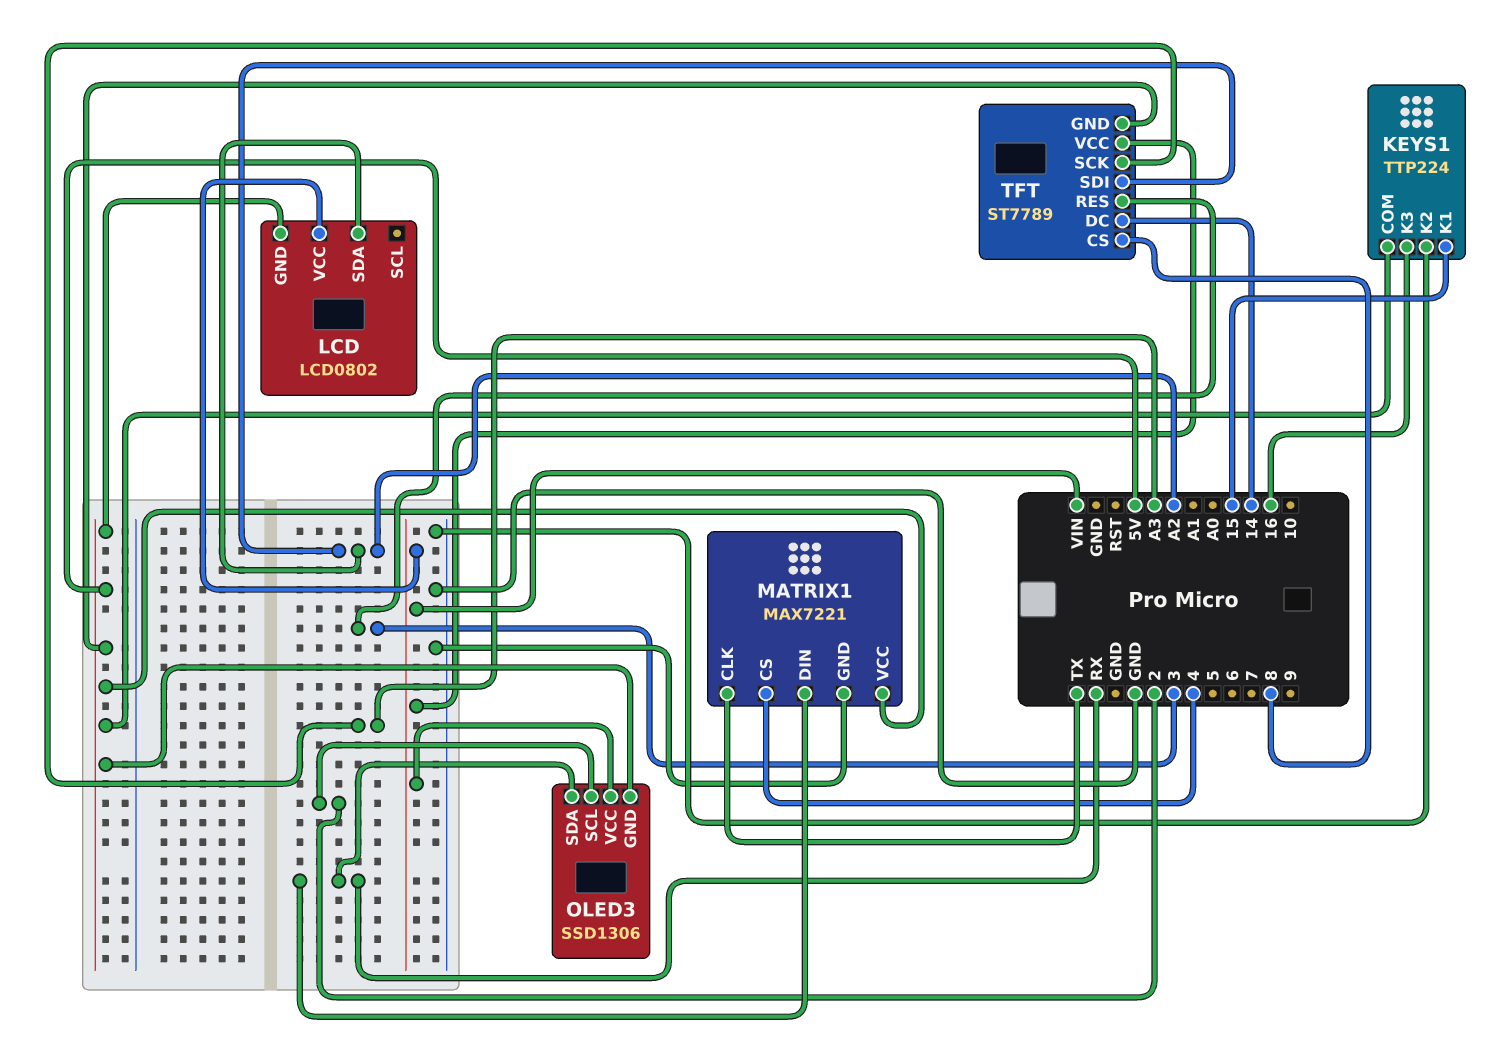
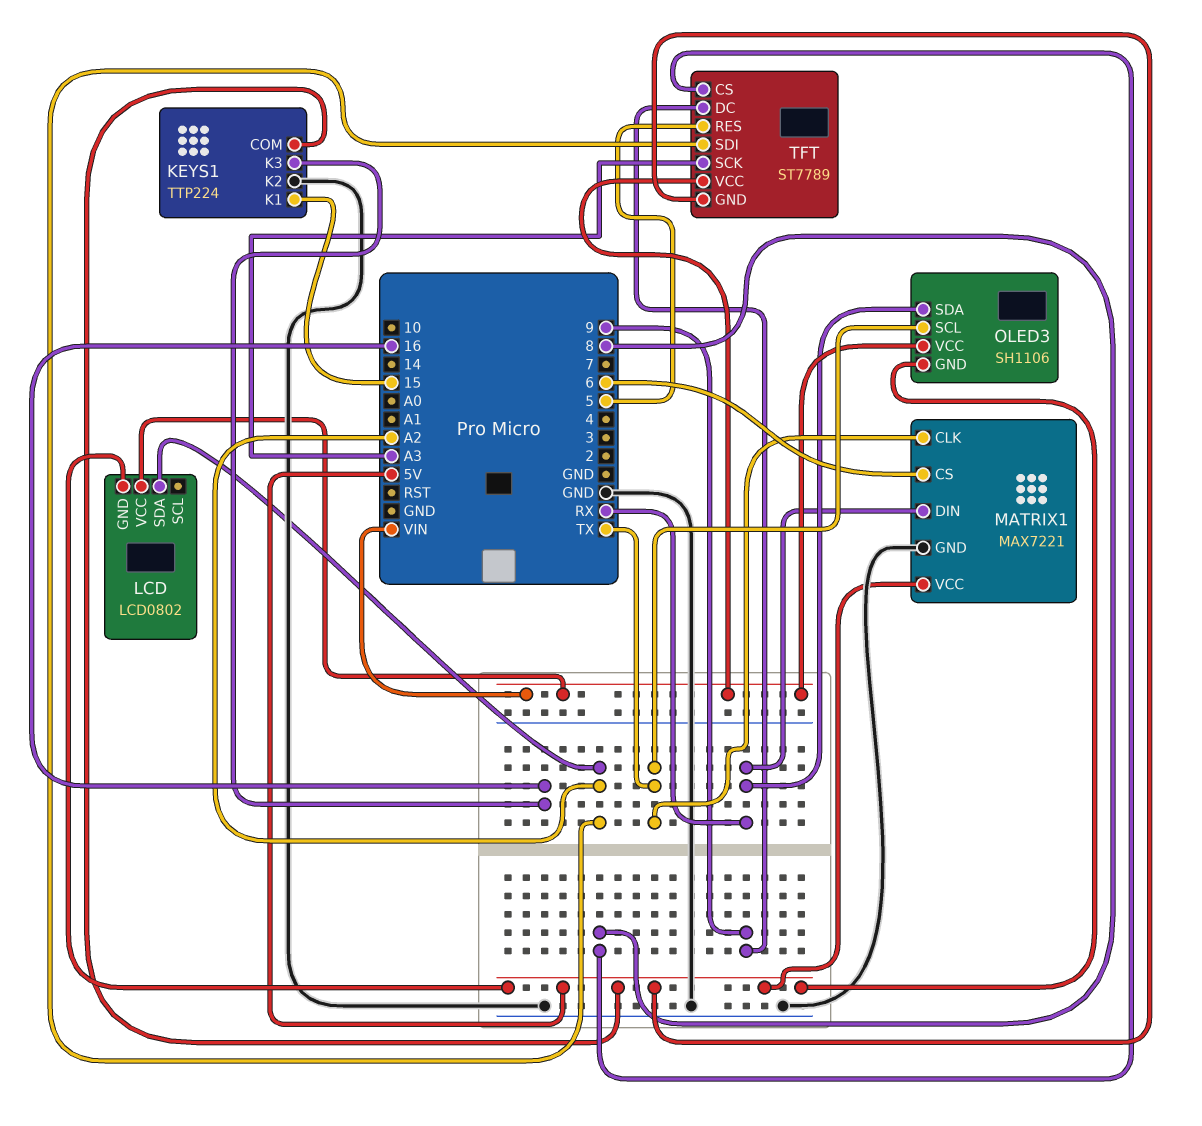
MATRIX1 pin CS: 4 -> 6
OLED3: SSD1306 -> SH1106
OLED3 pin SCL: 2 -> TX
TFT pin DC: 14 -> 9
TFT pin RES: 3 -> 5

